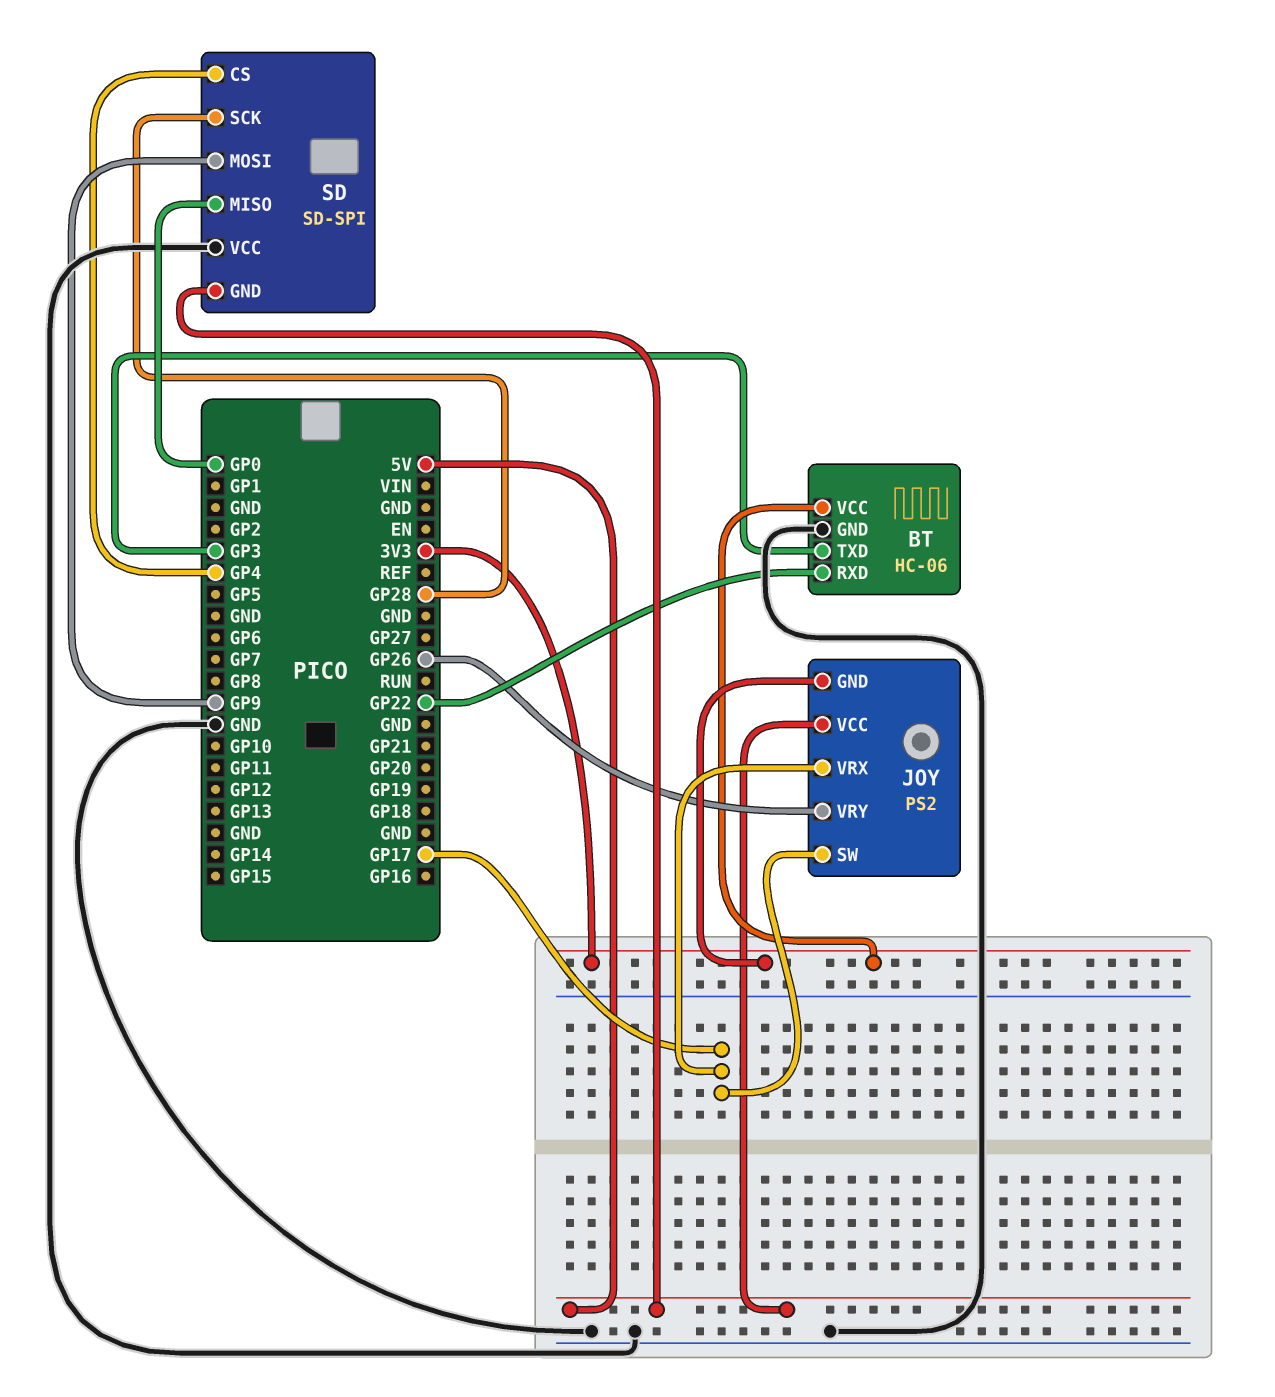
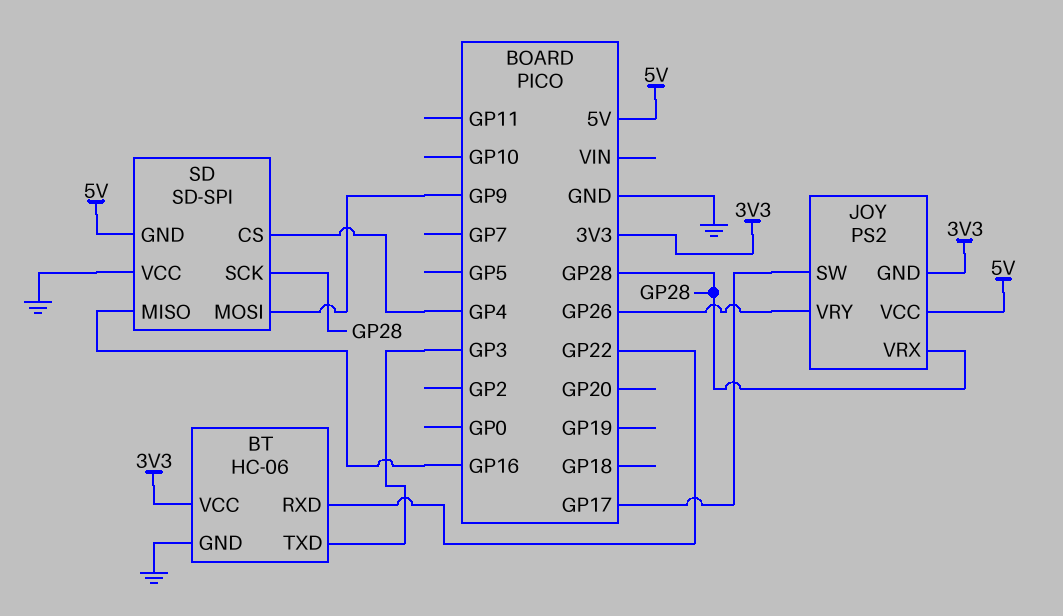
JOY pin VRX: GP17 -> GP28
SD pin MISO: GP0 -> GP16

